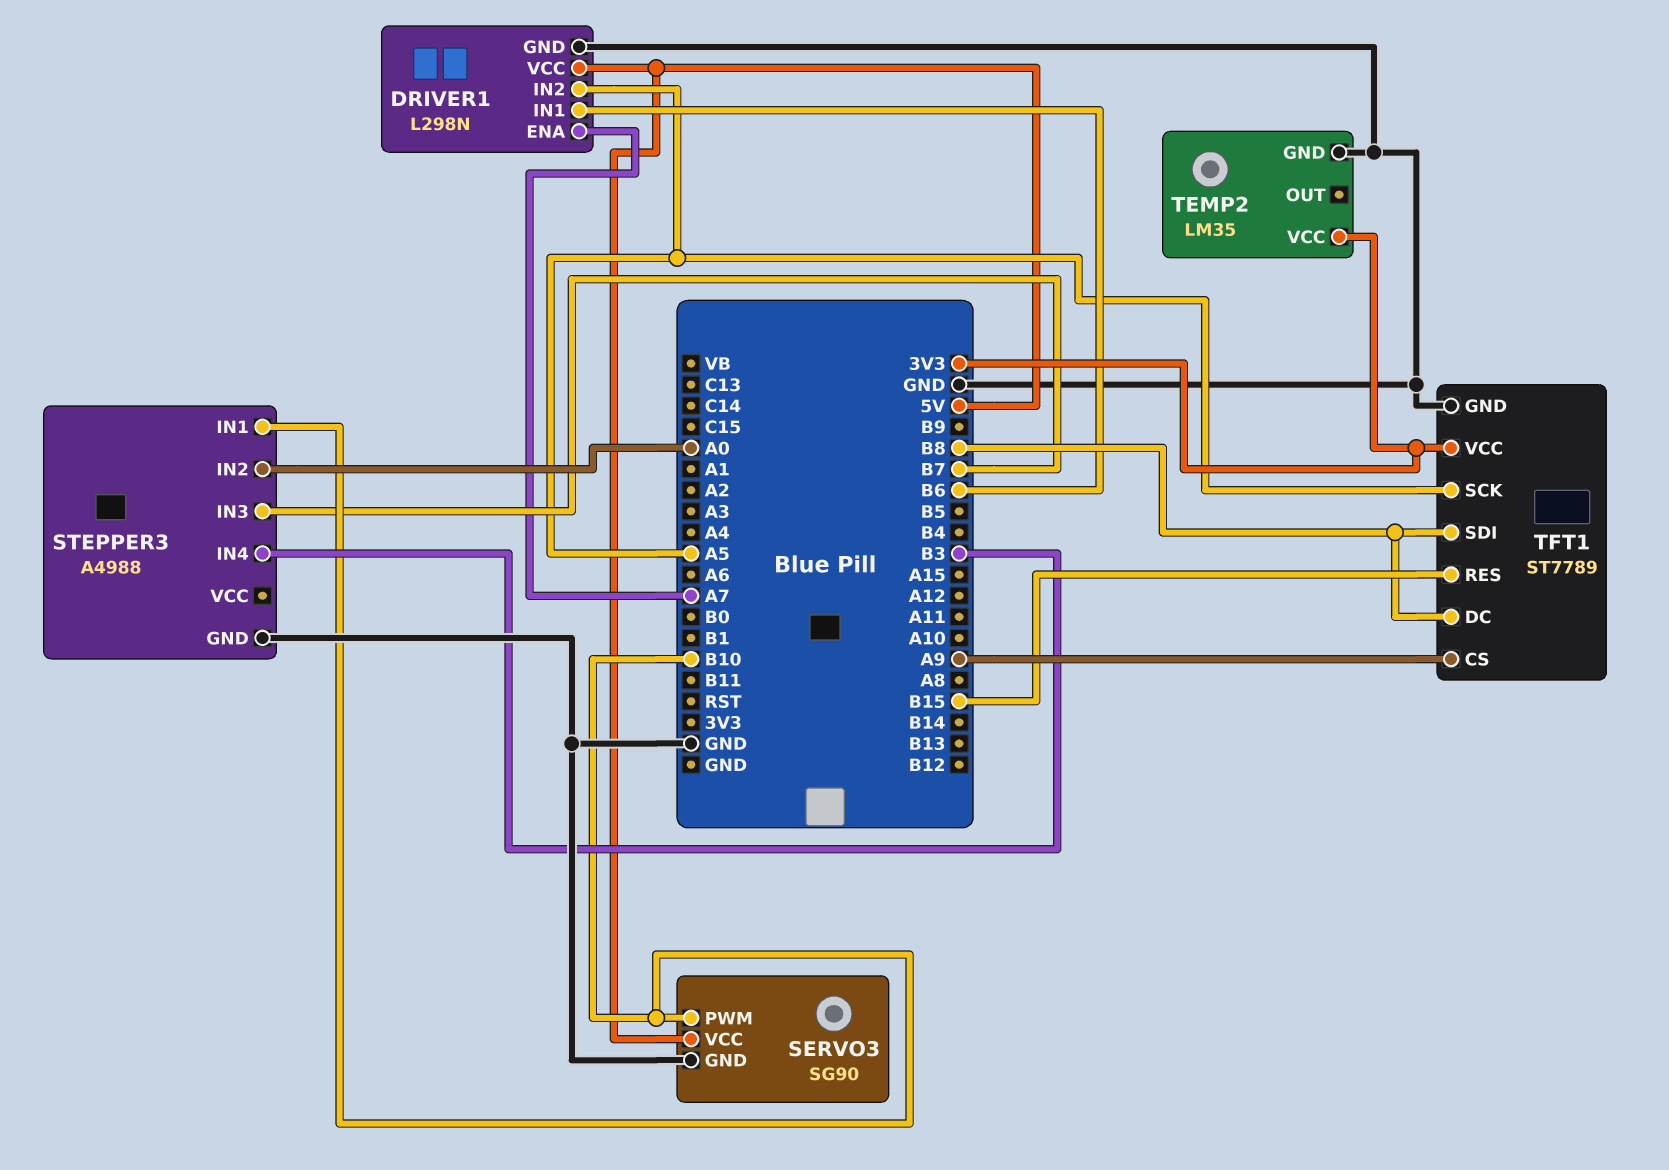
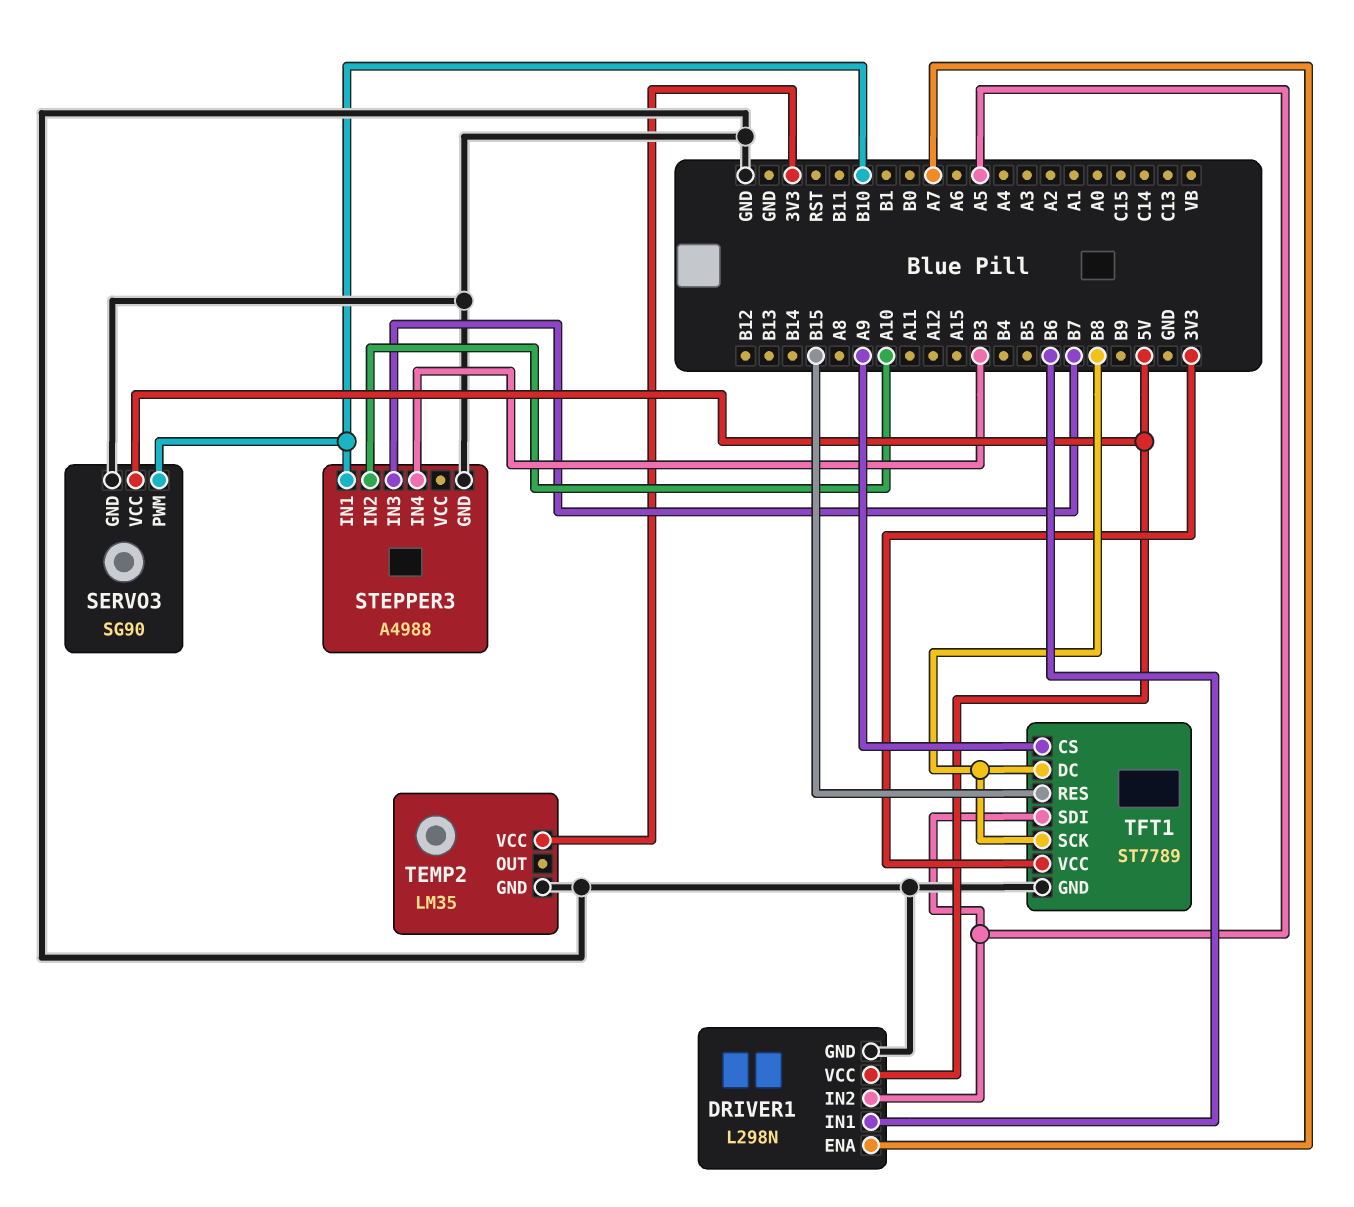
STEPPER3 pin IN2: A0 -> A10
TFT1 pin SCK: A5 -> B8
TFT1 pin SDI: B8 -> A5

